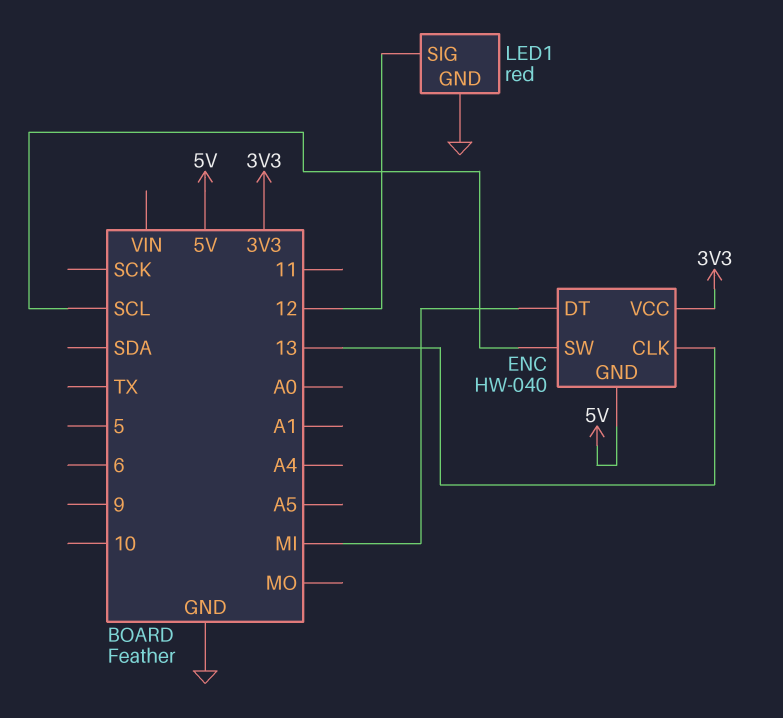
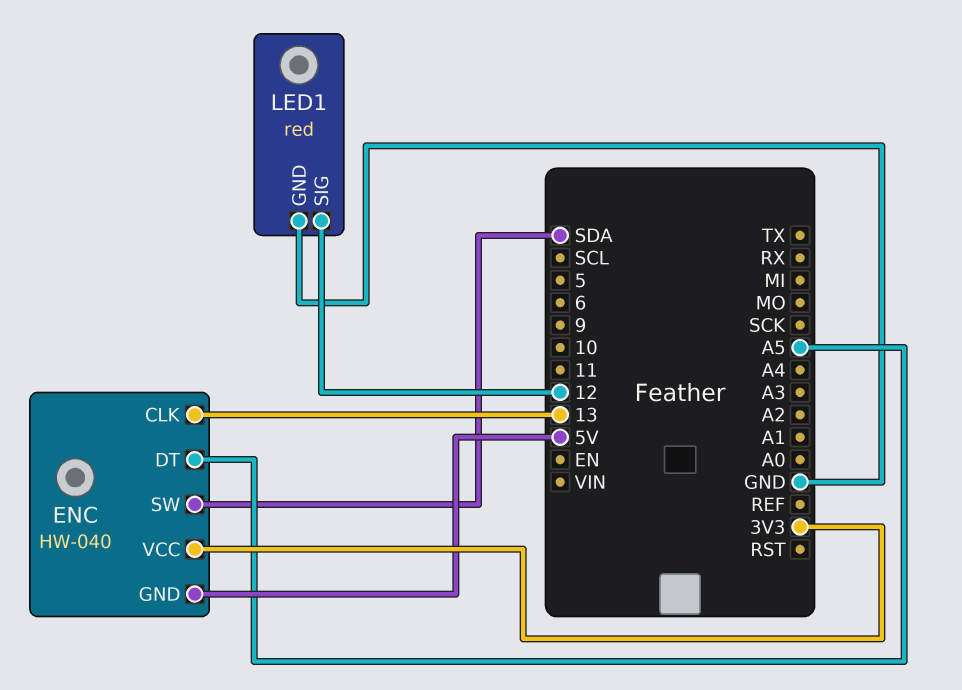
ENC pin DT: MI -> A5
ENC pin SW: SCL -> SDA

